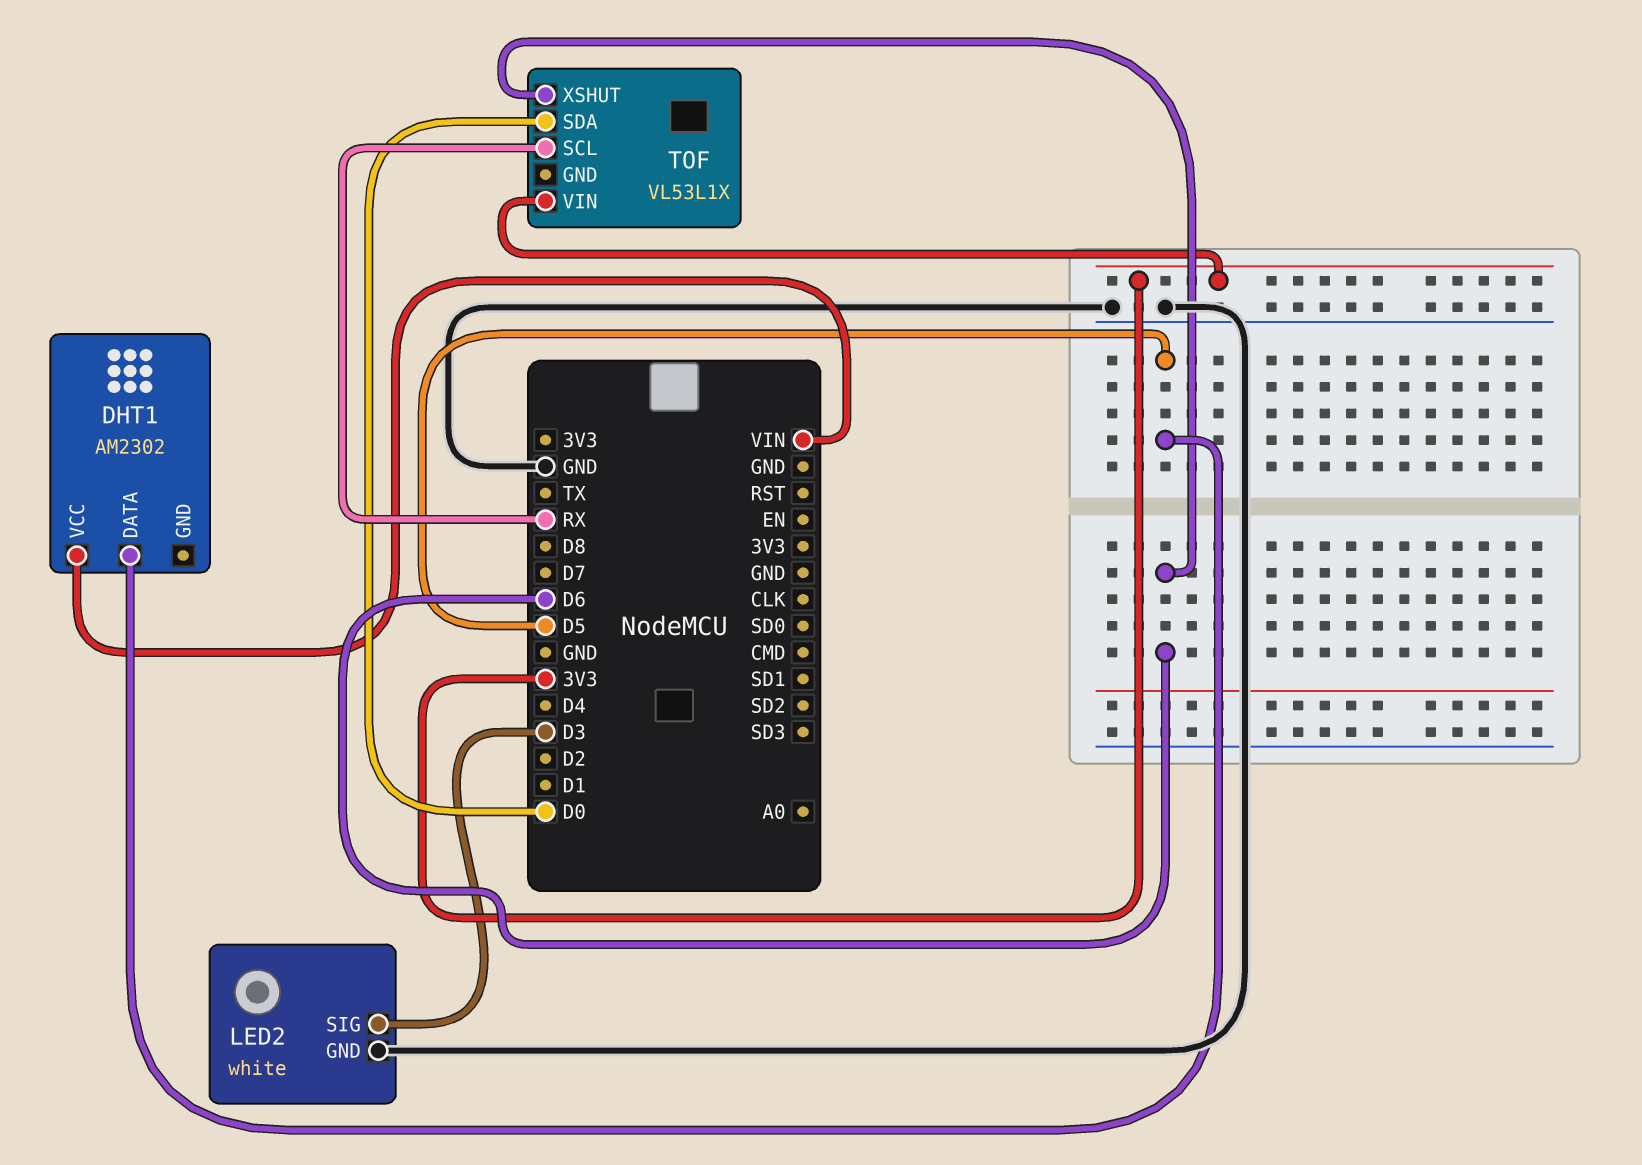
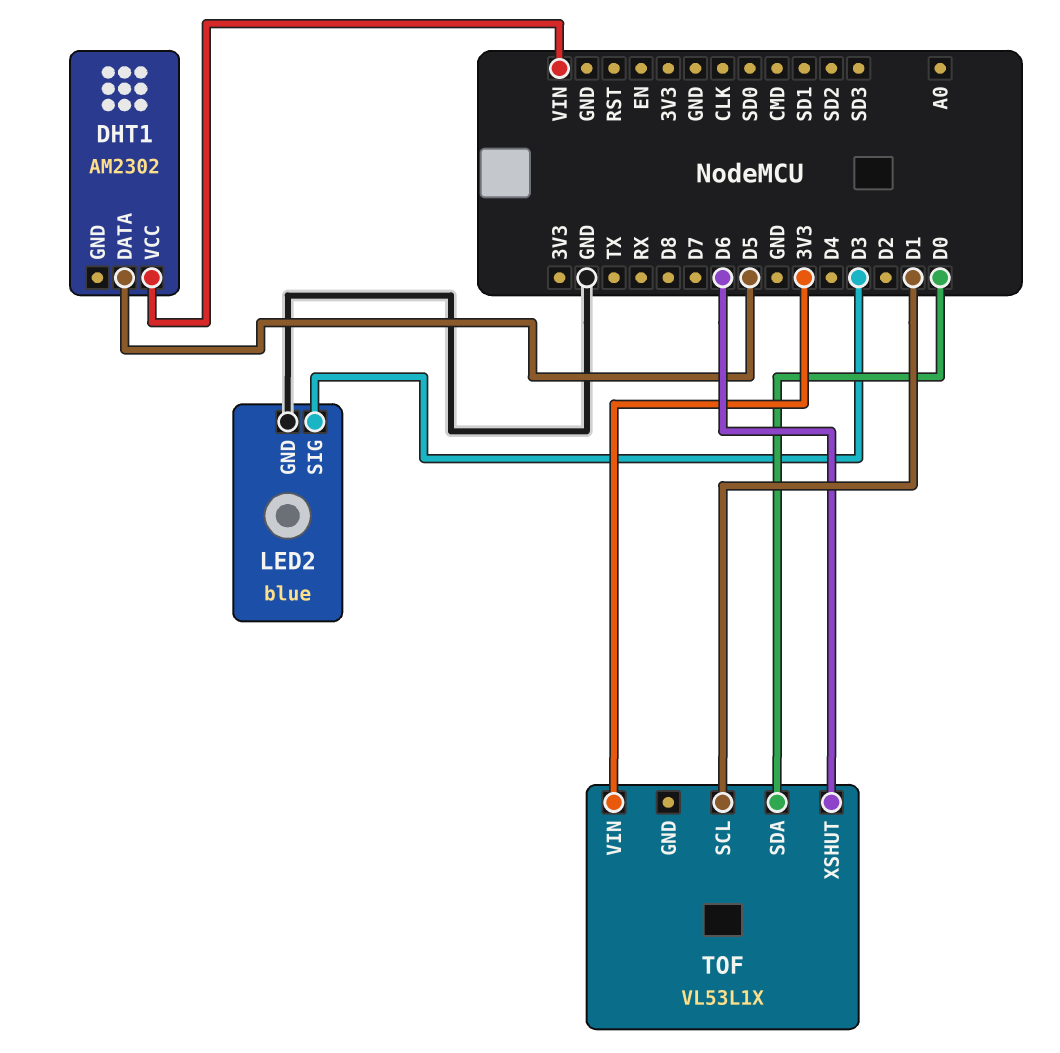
LED2: white -> blue
TOF pin SCL: RX -> D1

